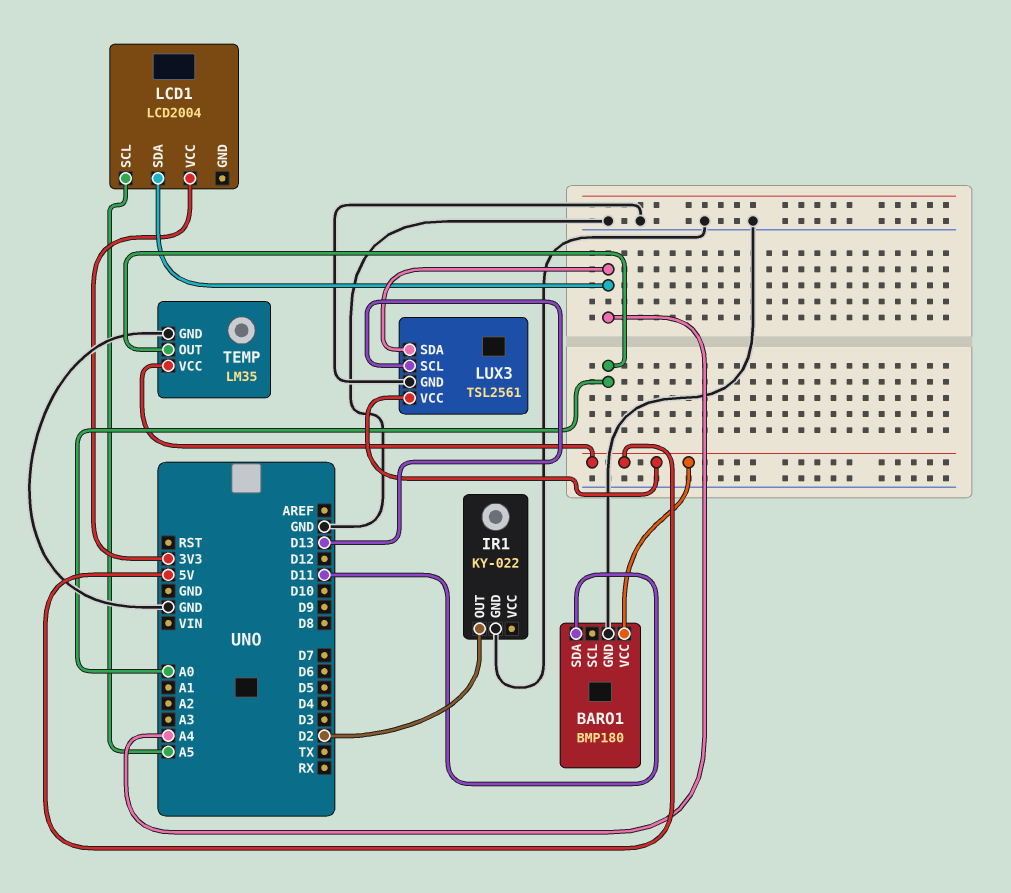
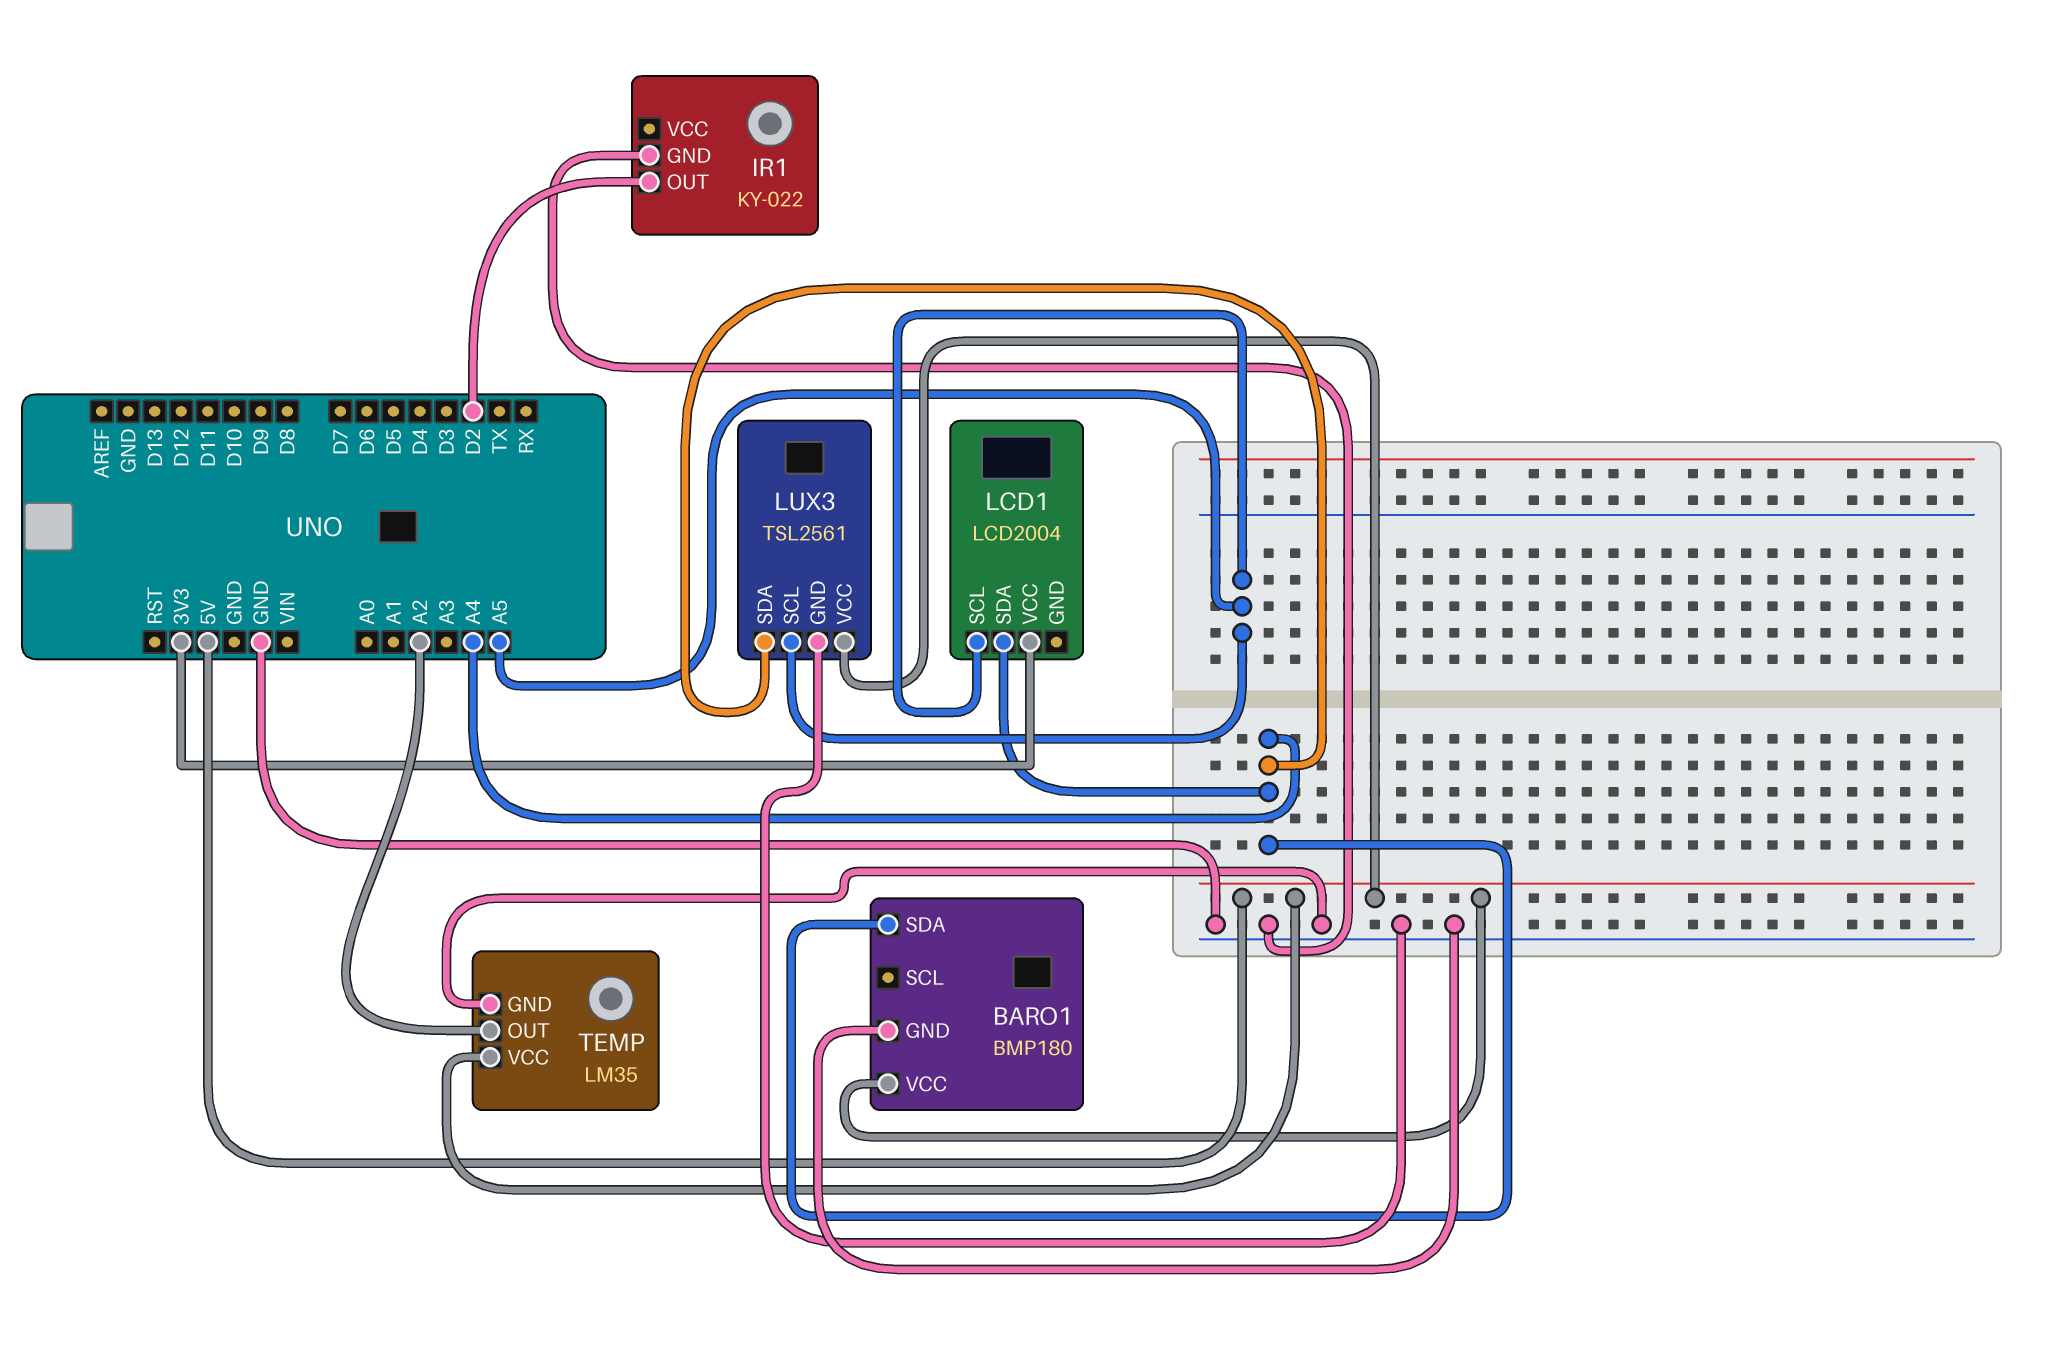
BARO1 pin SDA: D11 -> A4
LUX3 pin SCL: D13 -> A5
TEMP pin OUT: A0 -> A2

